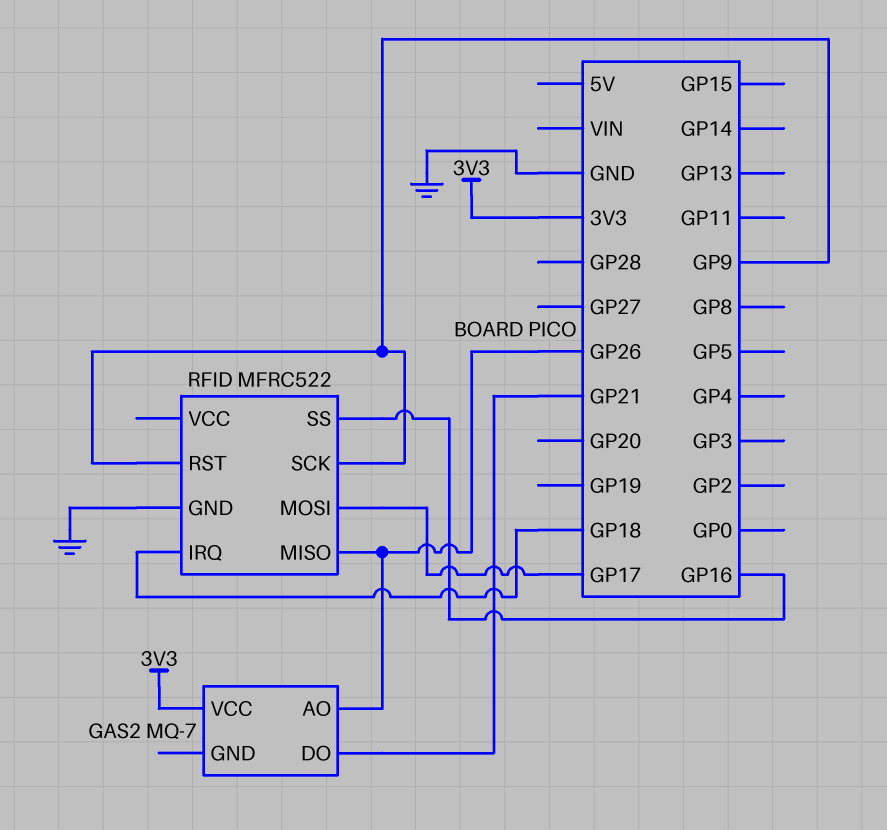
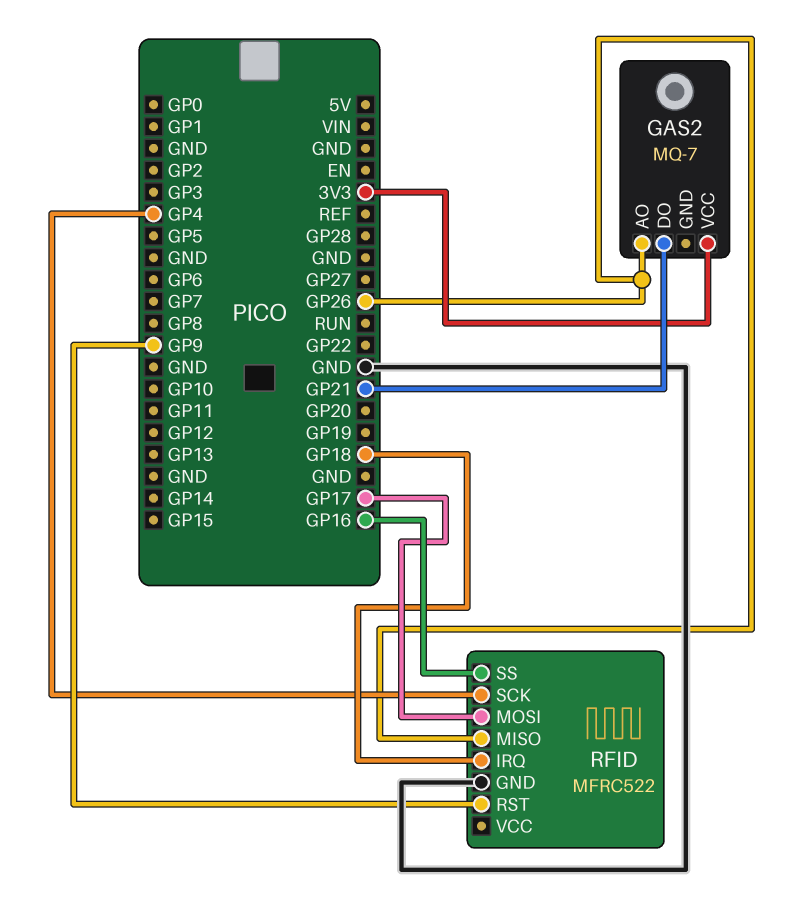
RFID pin SCK: GP9 -> GP4

